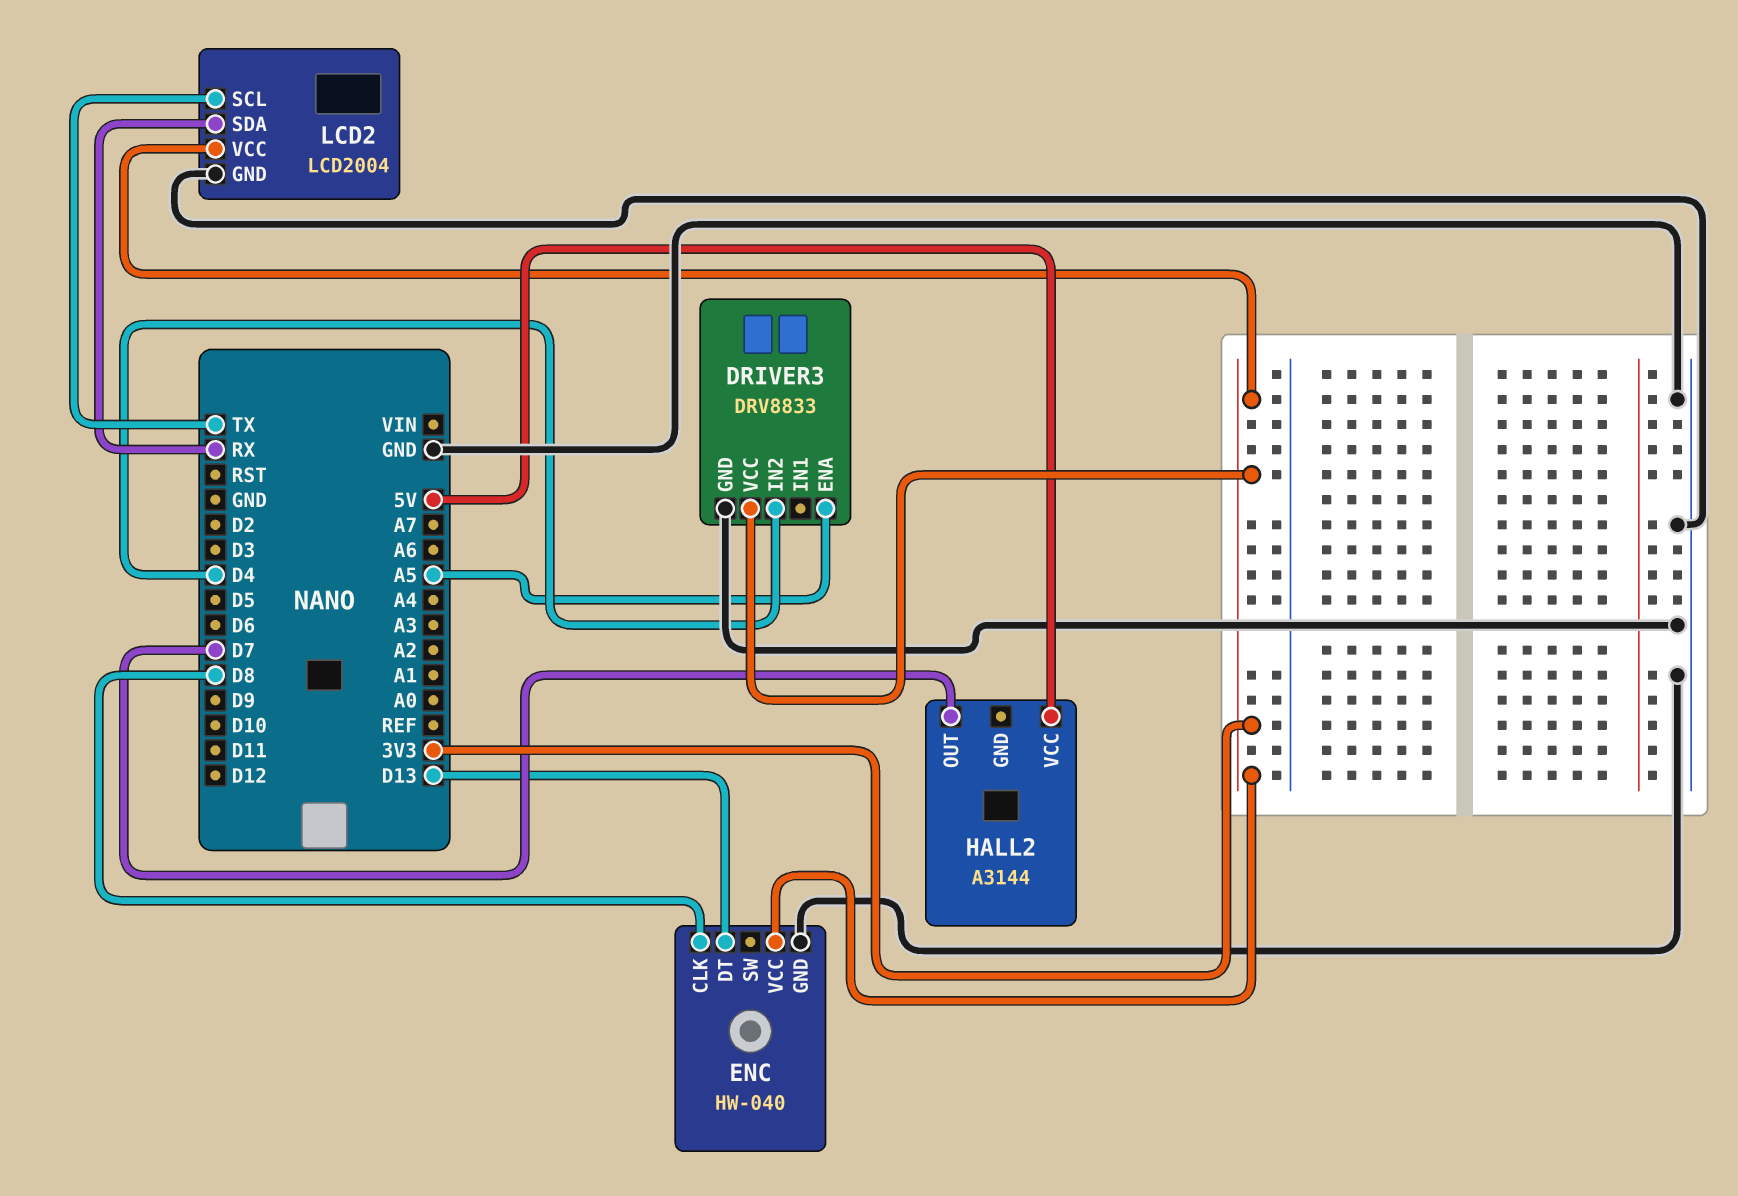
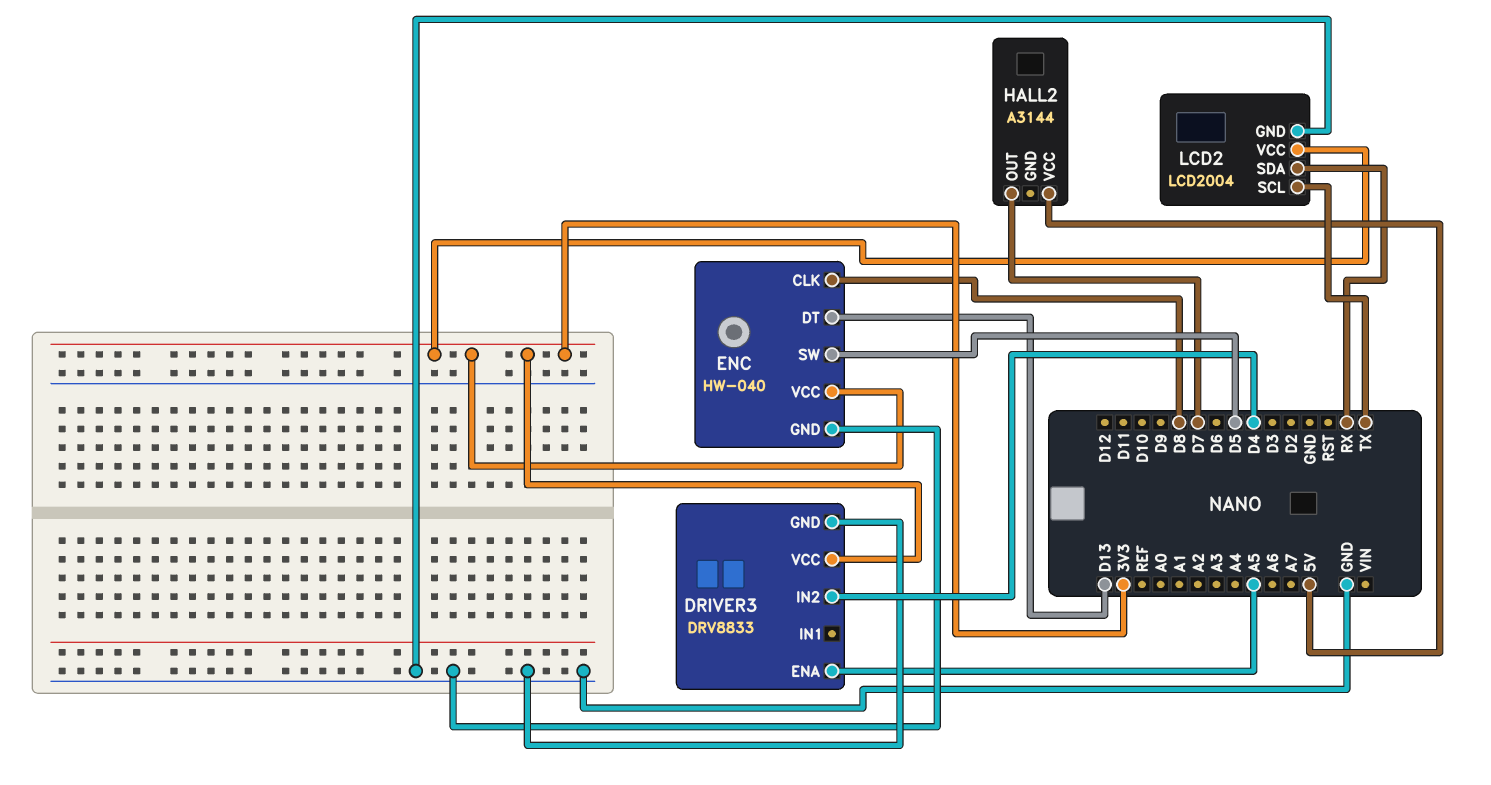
ENC pin SW: none -> D5

